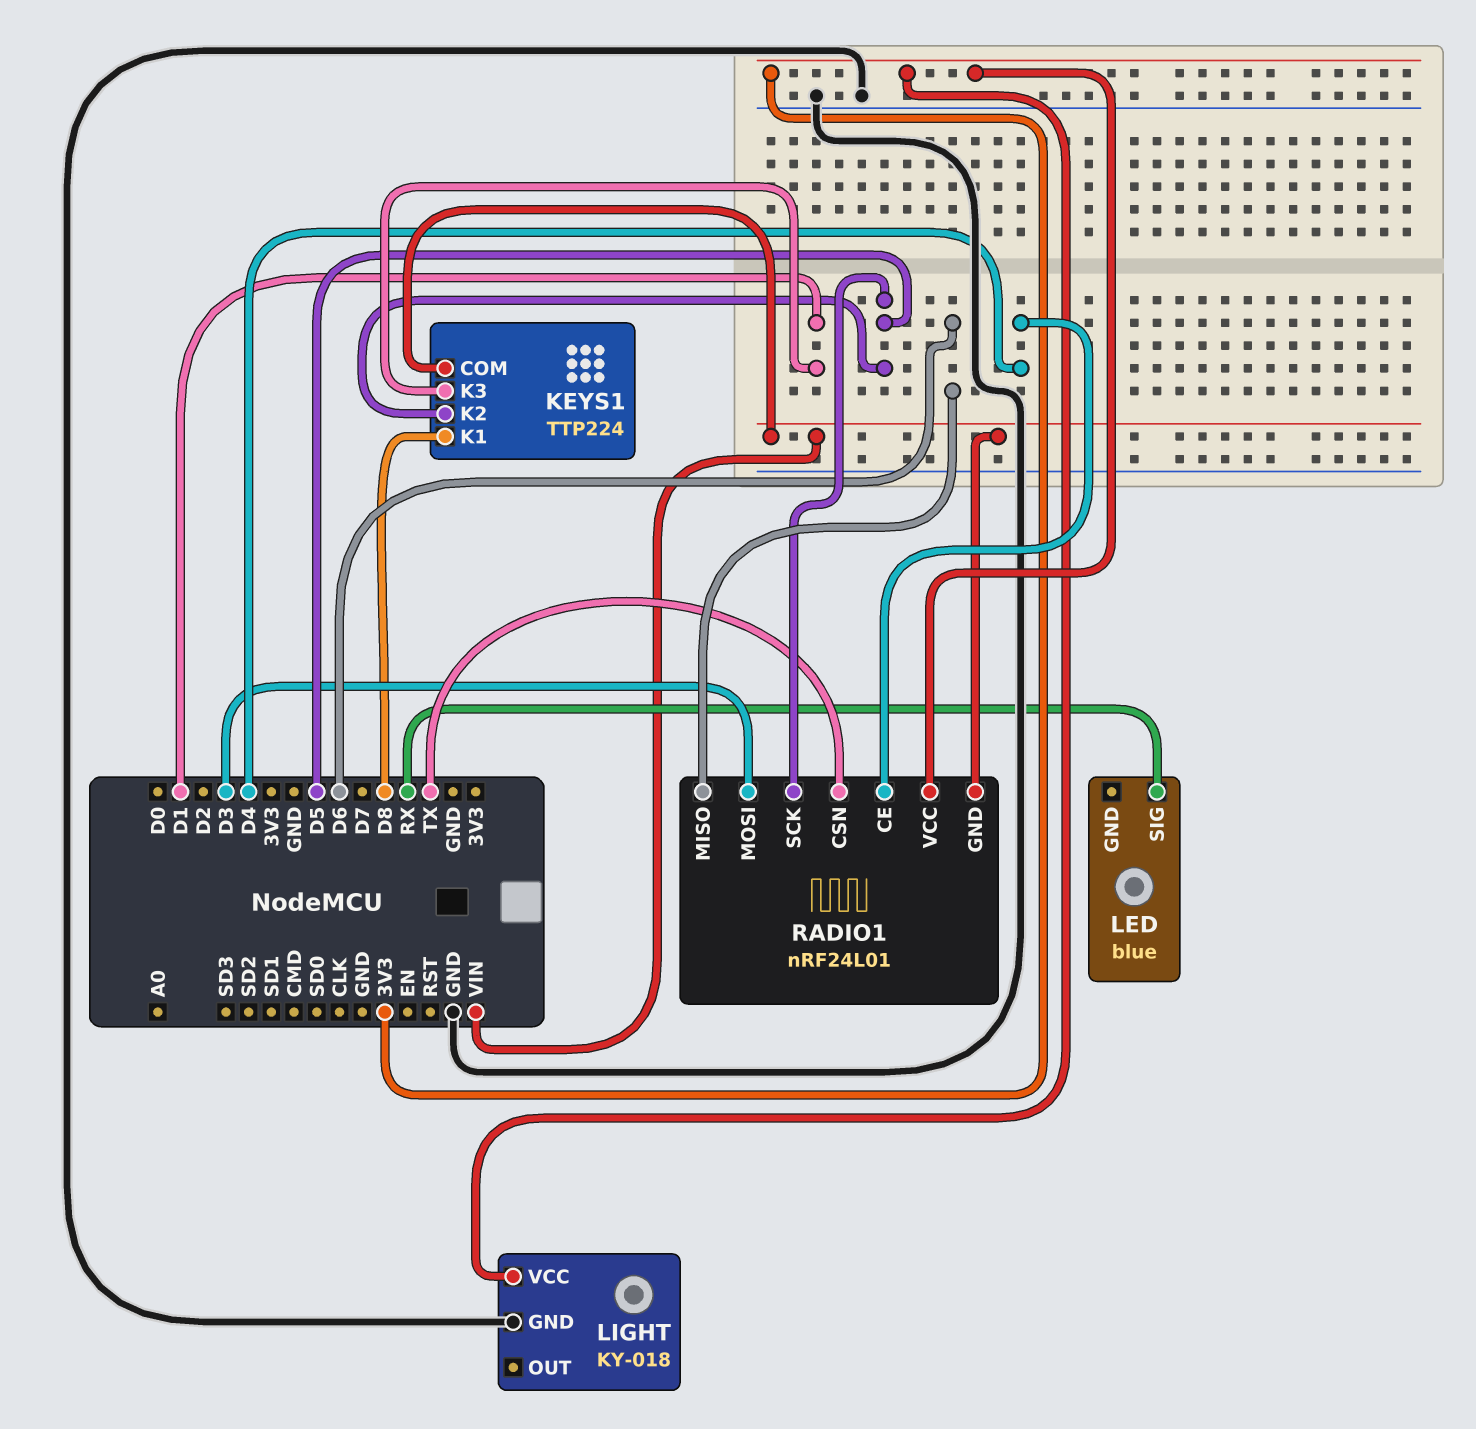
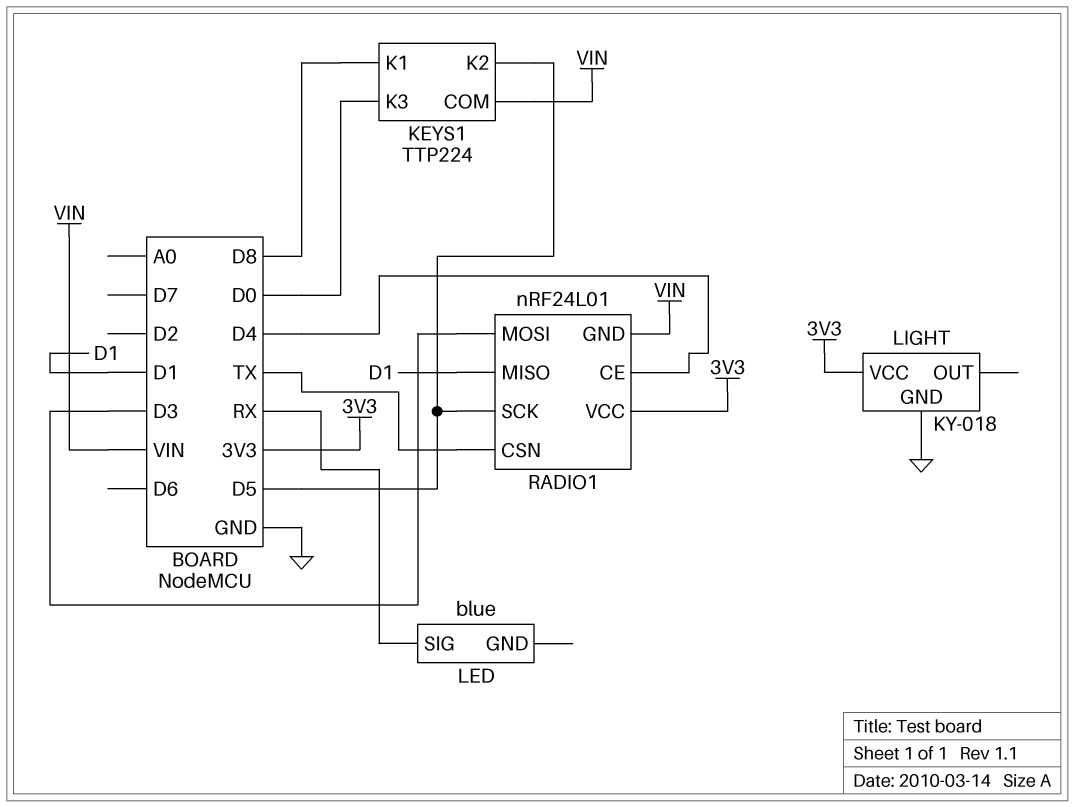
KEYS1 pin K3: D1 -> D0
RADIO1 pin MISO: D6 -> D1

